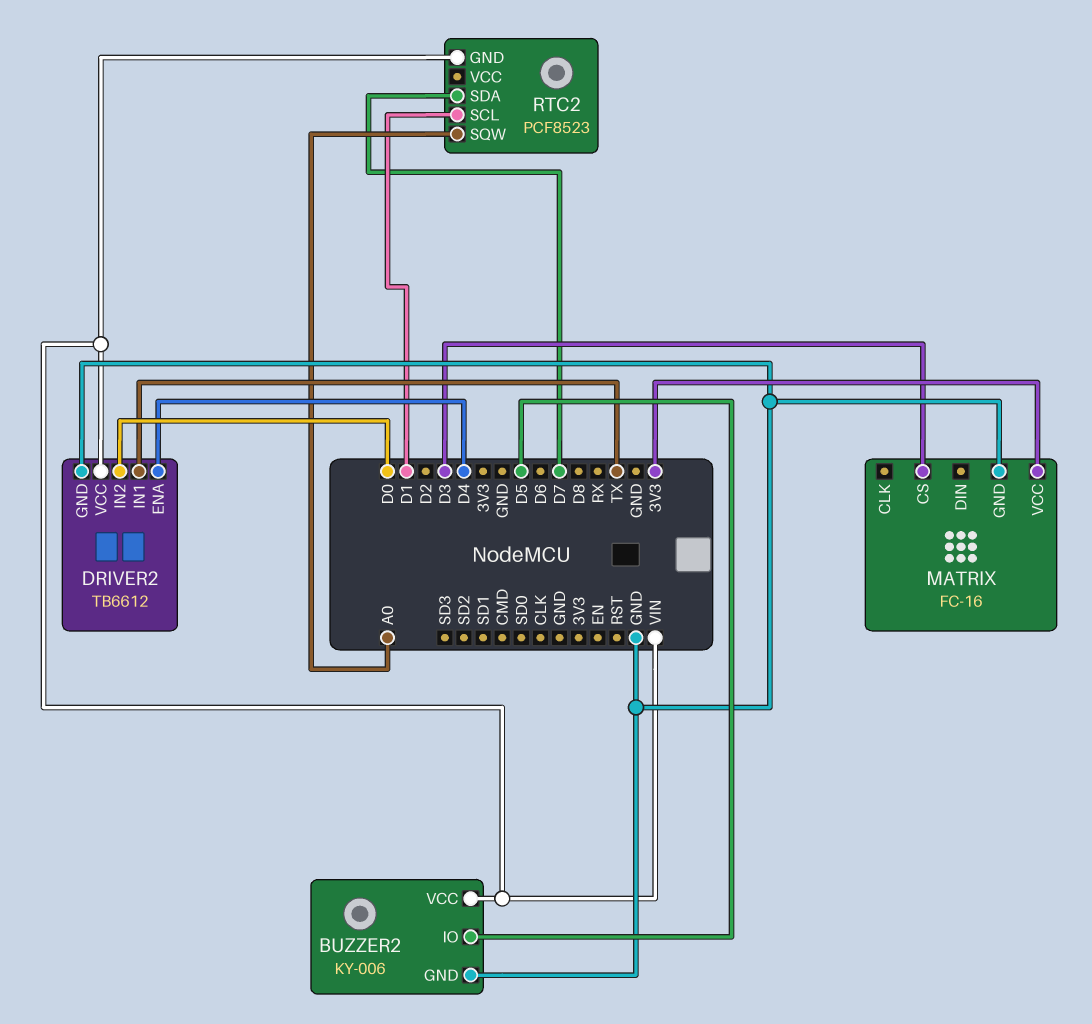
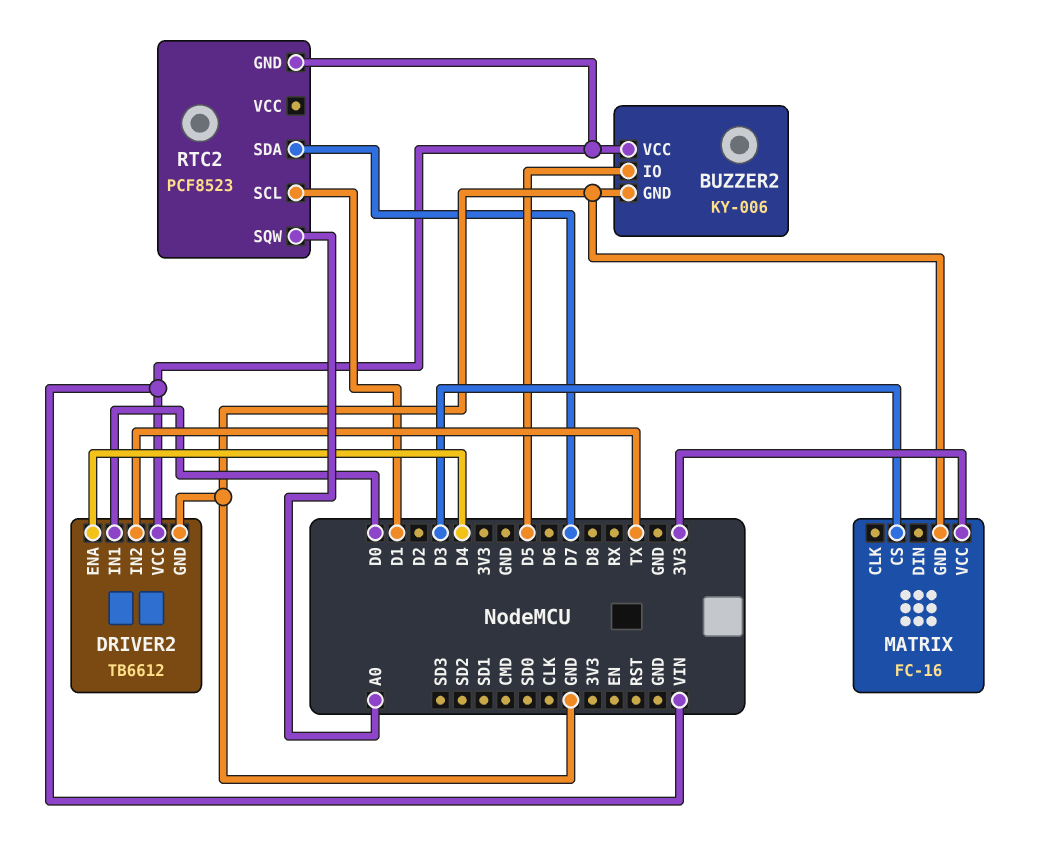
DRIVER2 pin IN1: TX -> D0
DRIVER2 pin IN2: D0 -> TX

